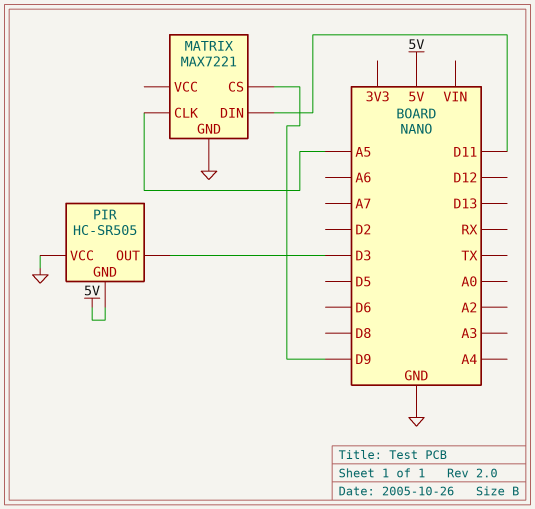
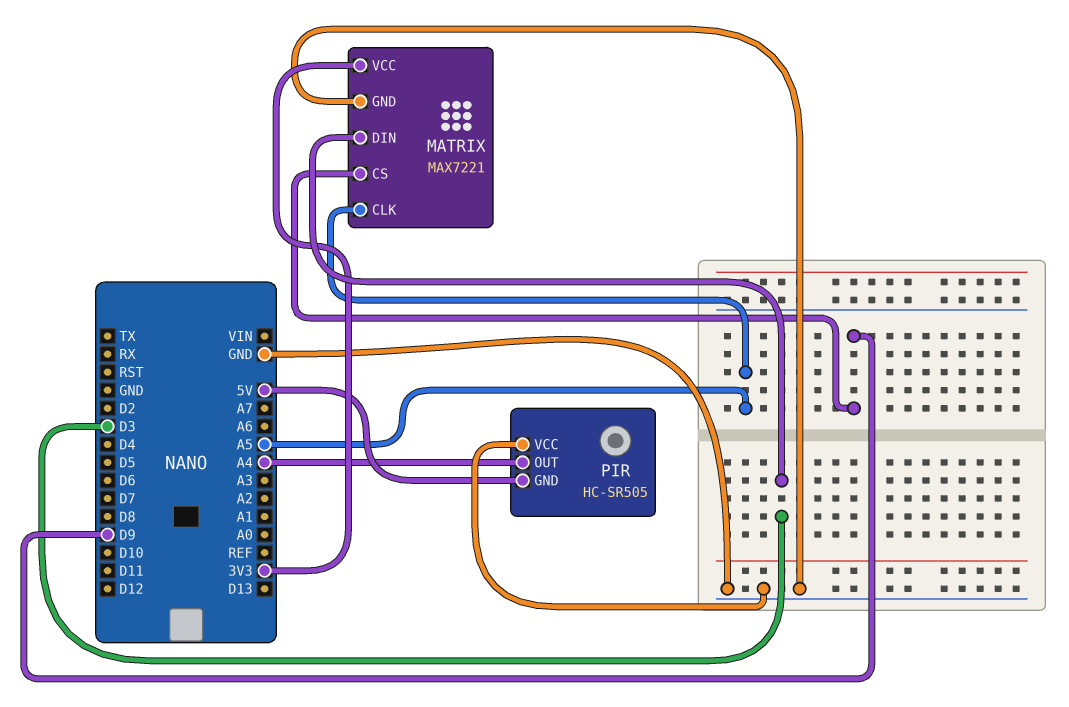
MATRIX pin DIN: D11 -> D3
MATRIX pin VCC: none -> 3V3
PIR pin OUT: D3 -> A4

